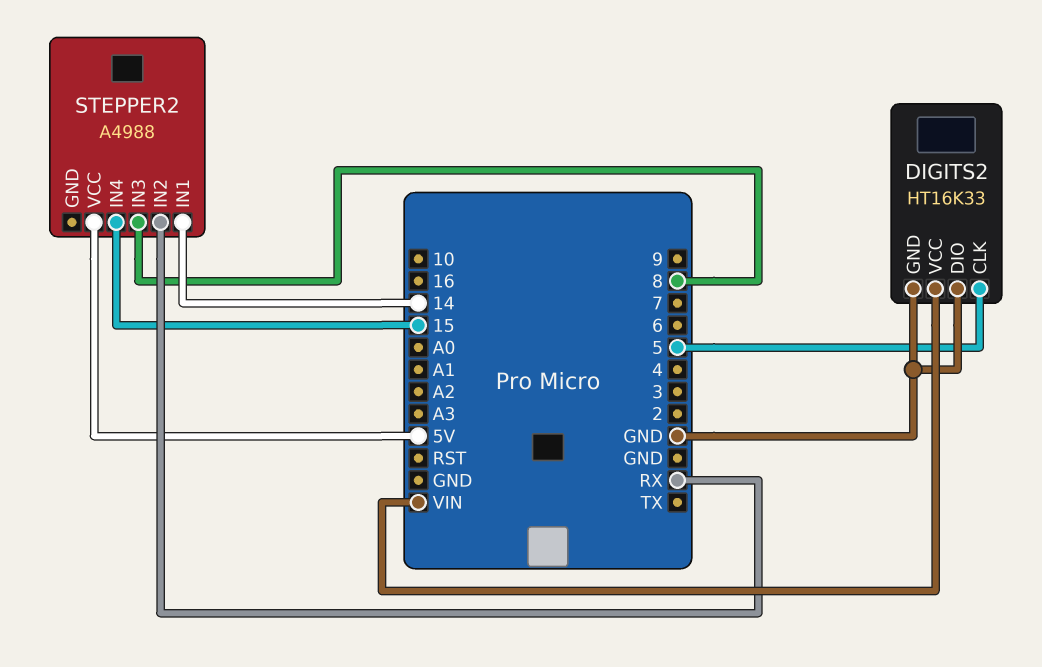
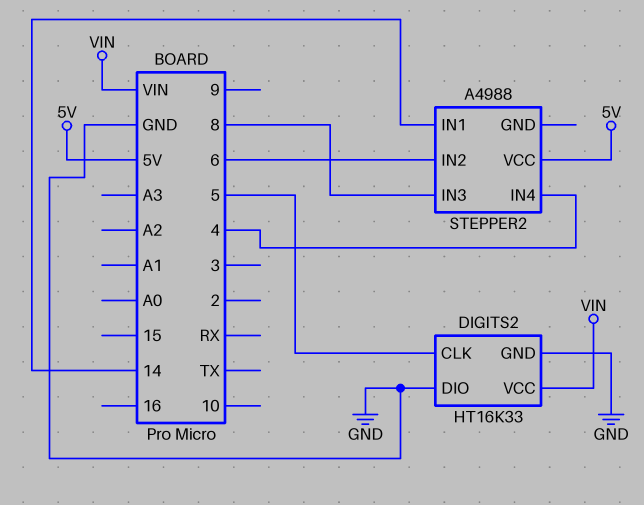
STEPPER2 pin IN2: RX -> 6
STEPPER2 pin IN4: 15 -> 4

